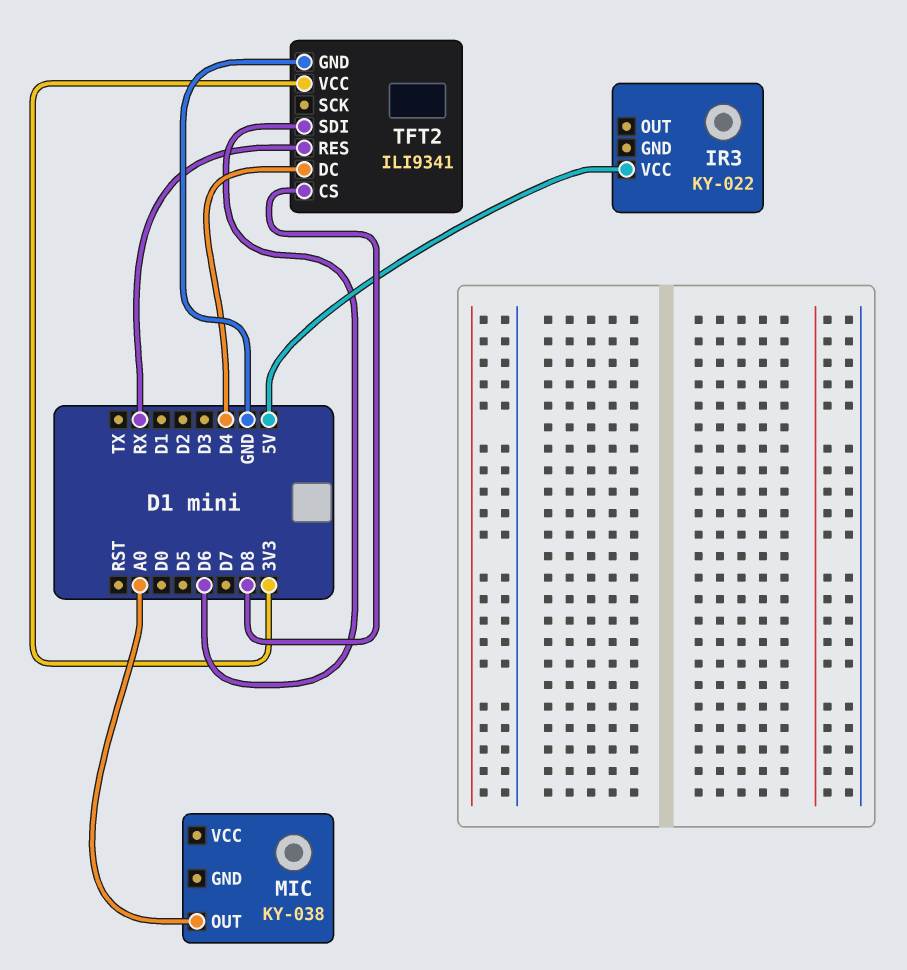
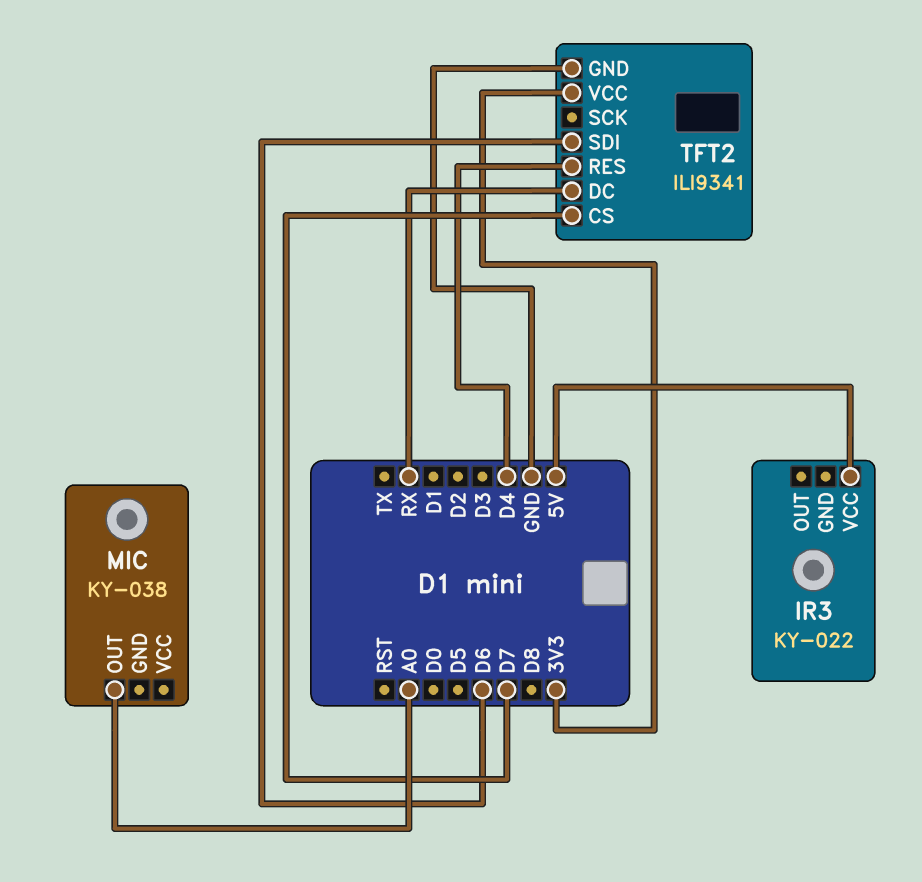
TFT2 pin CS: D8 -> D7
TFT2 pin DC: D4 -> RX
TFT2 pin RES: RX -> D4

